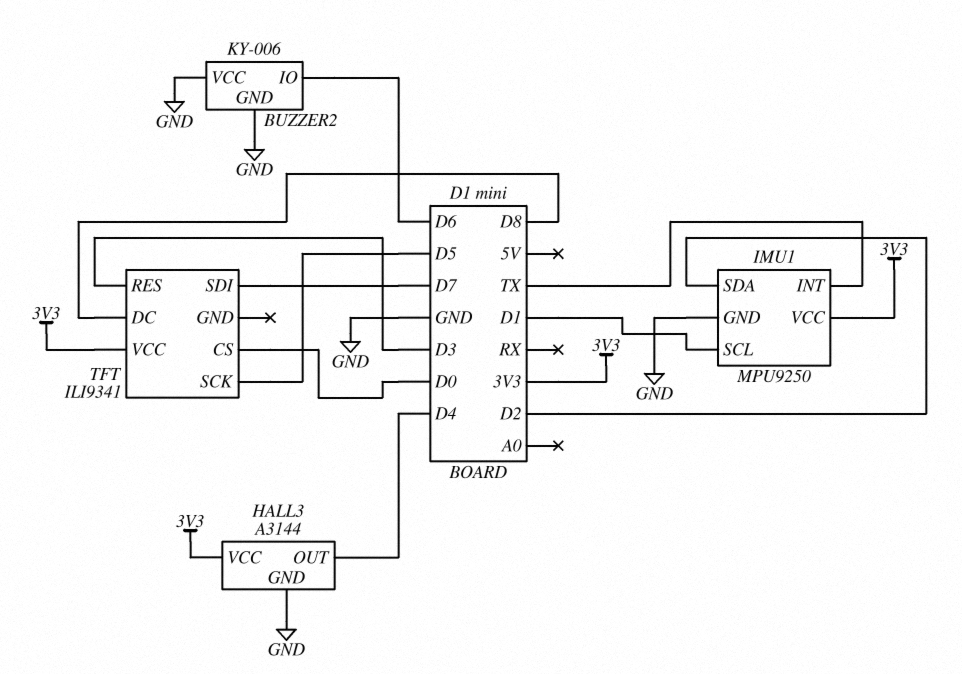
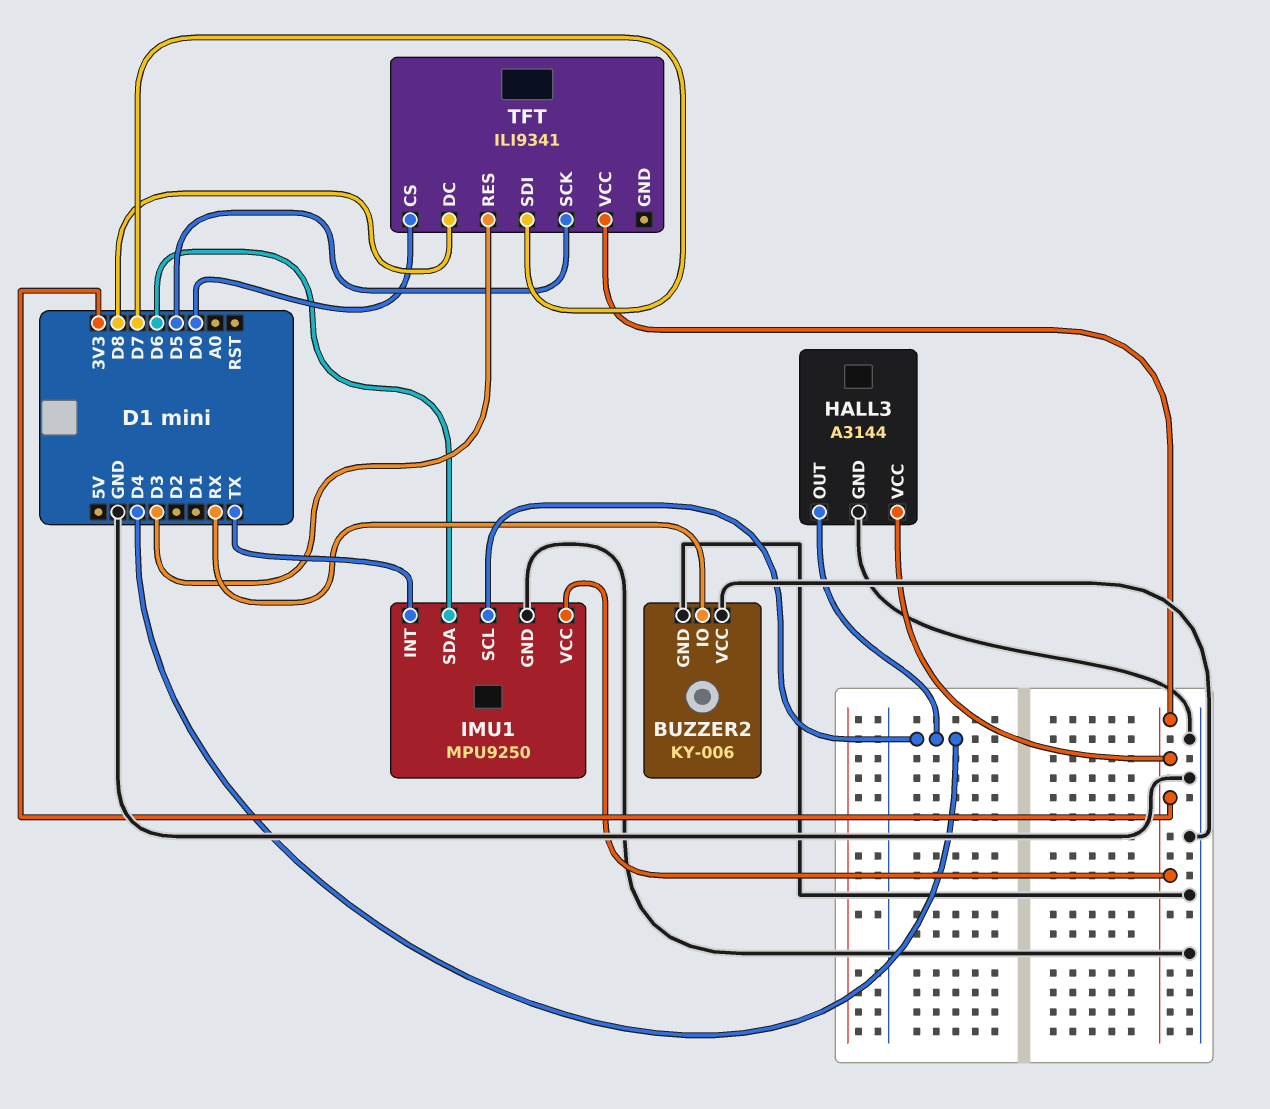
BUZZER2 pin IO: D6 -> RX
IMU1 pin SCL: D1 -> D4
IMU1 pin SDA: D2 -> D6

